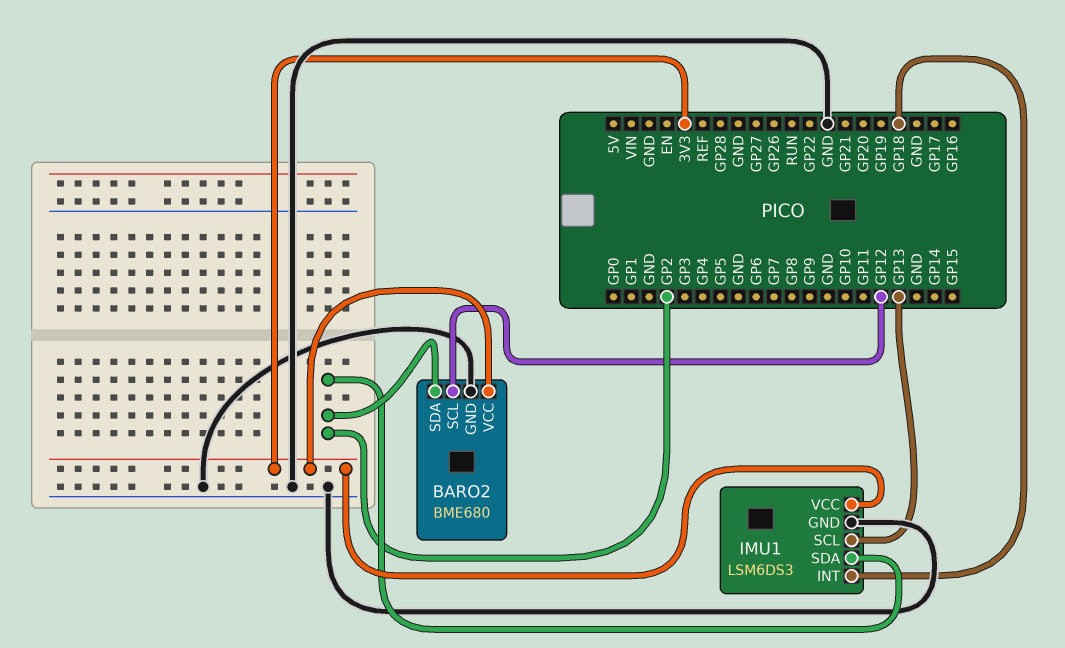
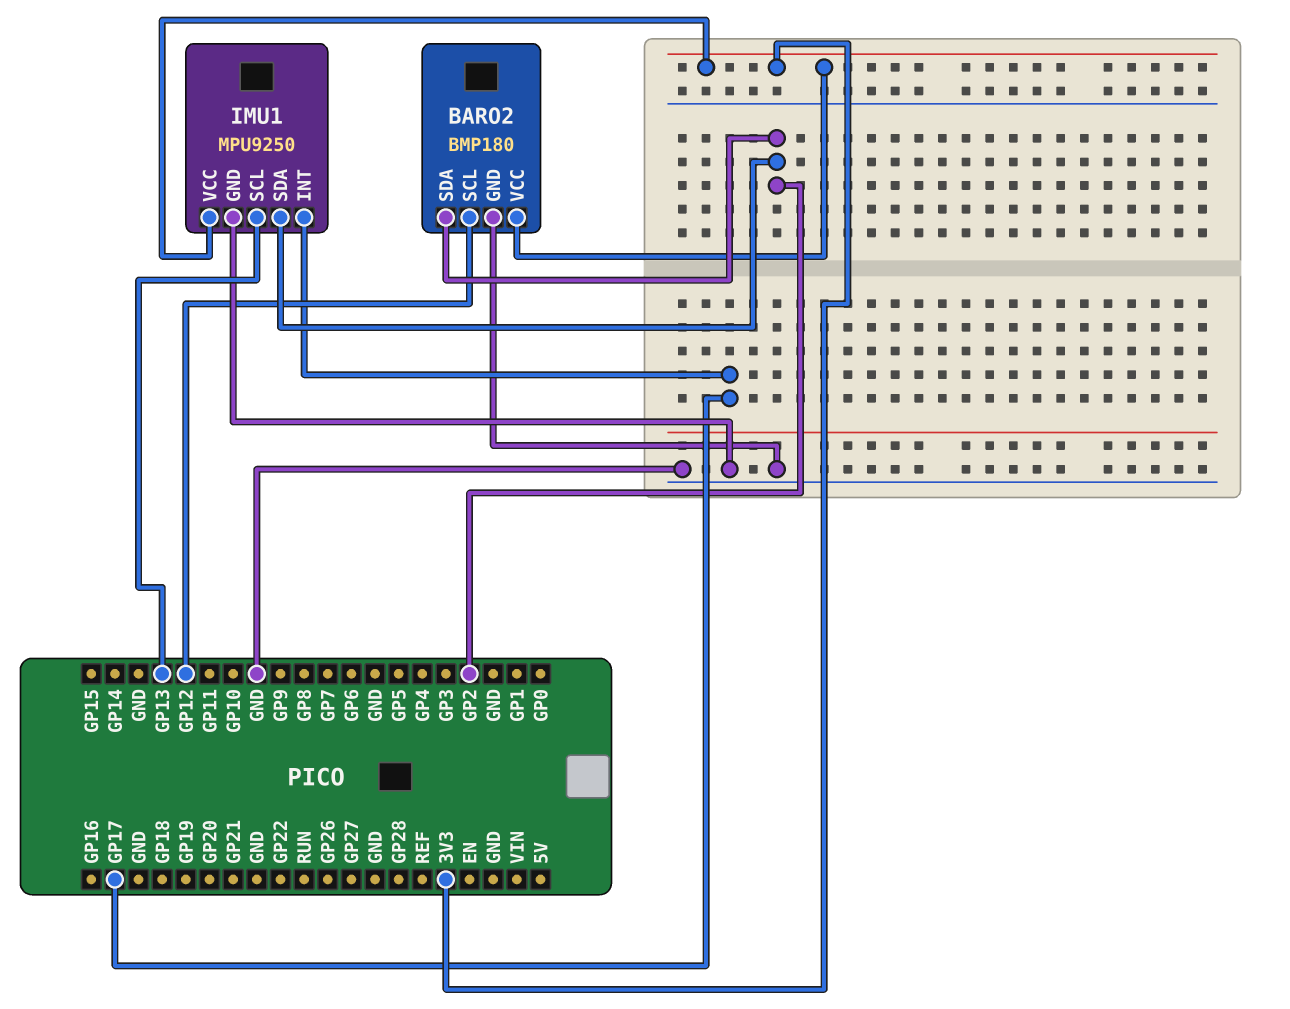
BARO2: BME680 -> BMP180
IMU1: LSM6DS3 -> MPU9250
IMU1 pin INT: GP18 -> GP17

